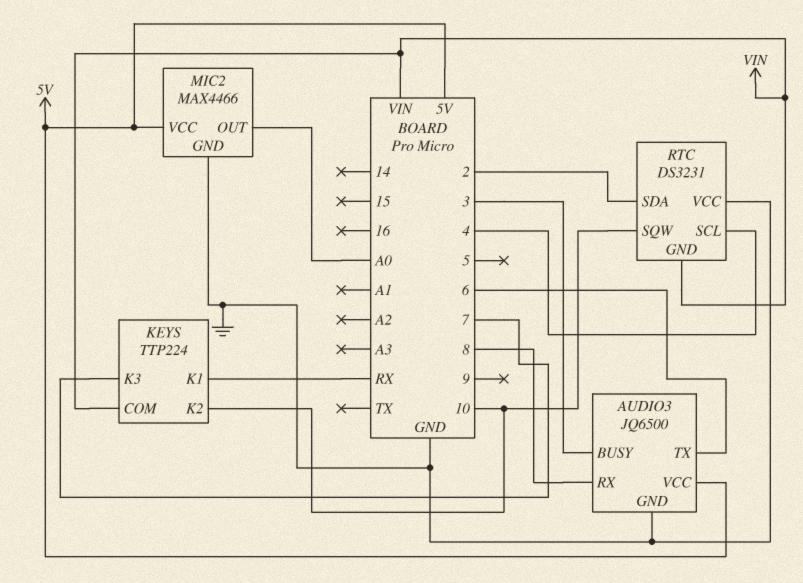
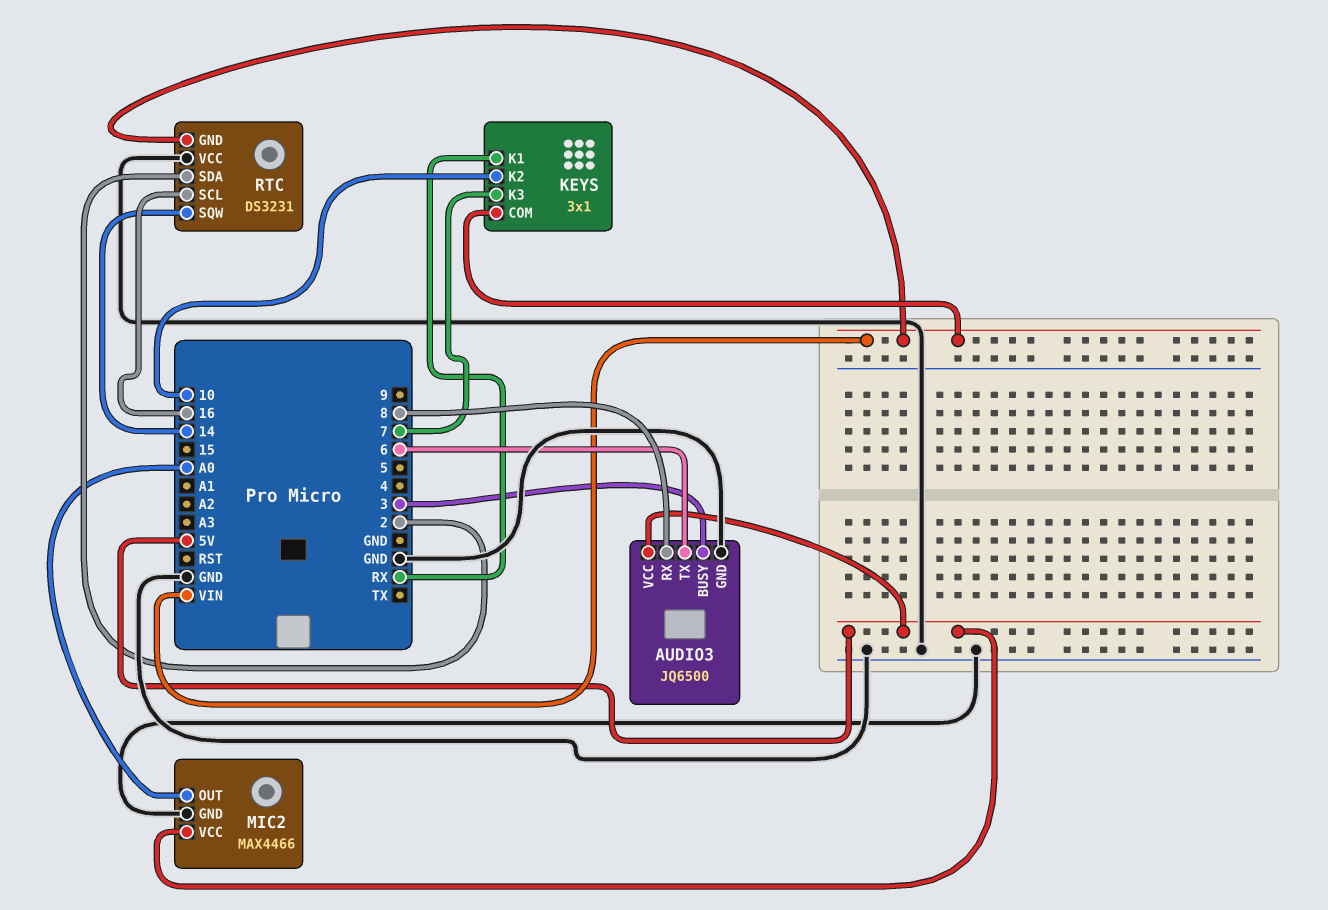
KEYS: TTP224 -> 3x1
RTC pin SCL: 4 -> 16
RTC pin SQW: 10 -> 14

